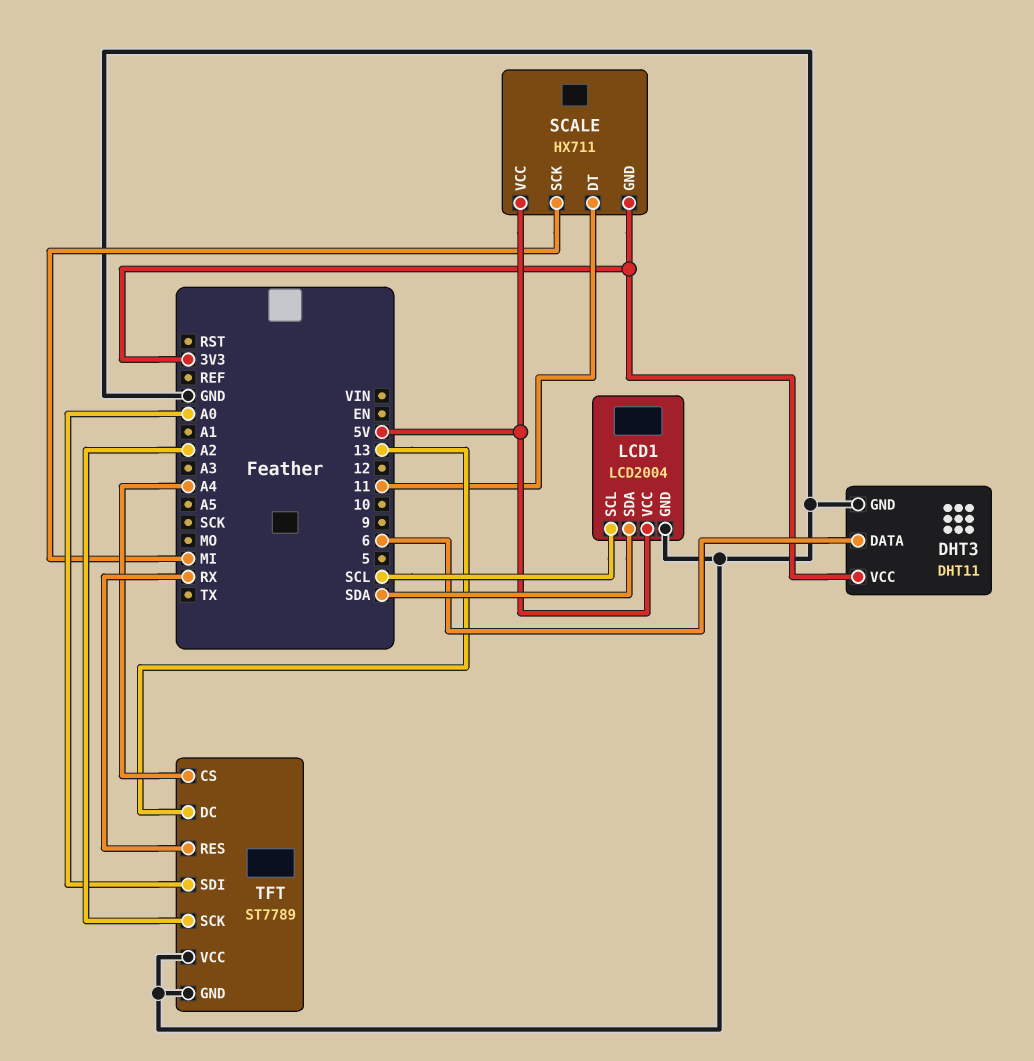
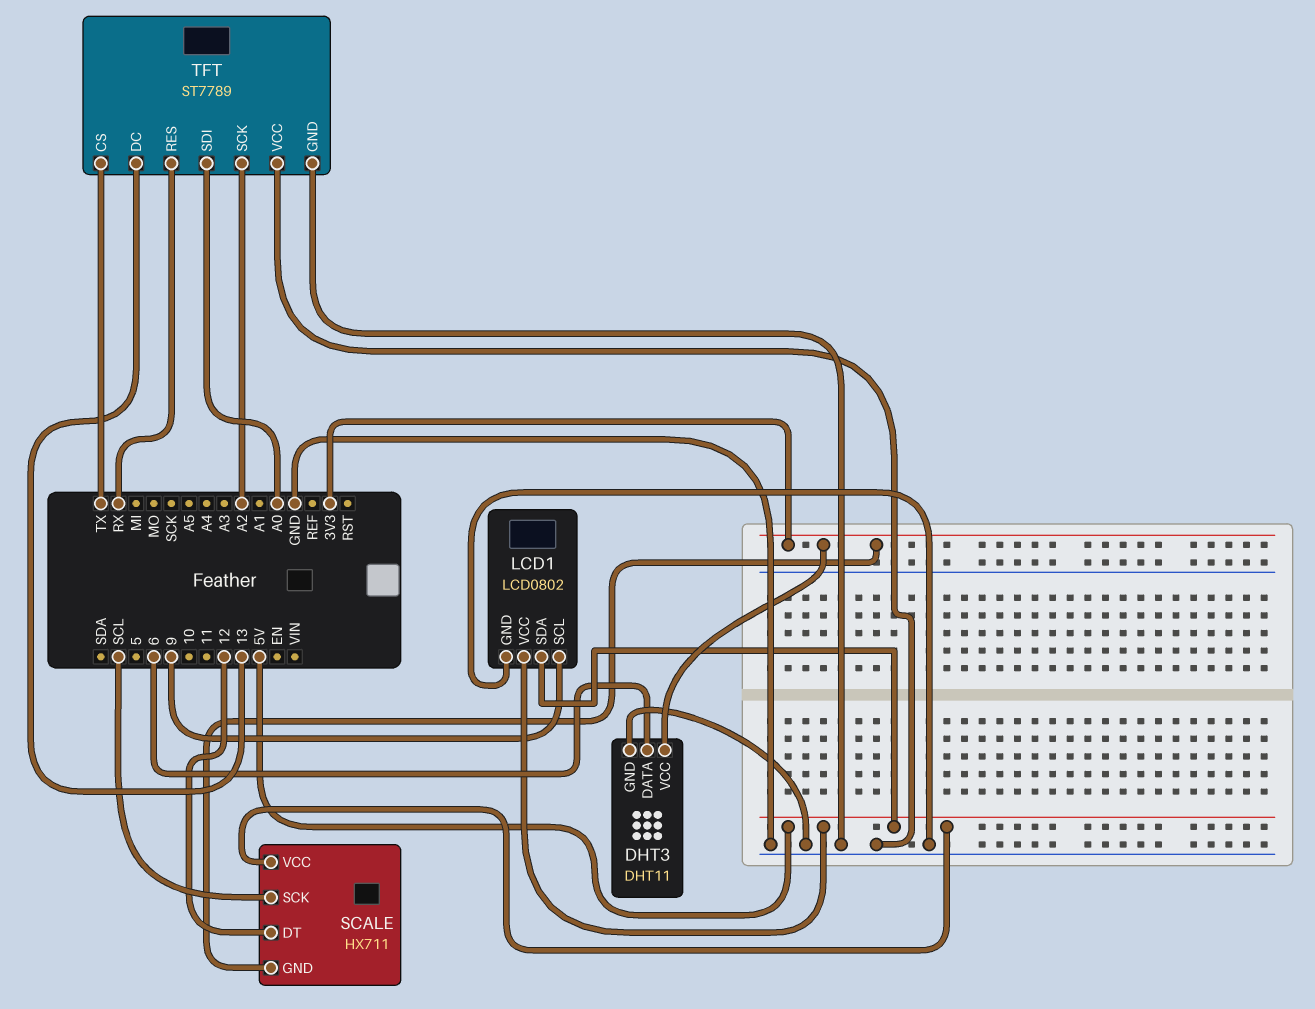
LCD1: LCD2004 -> LCD0802
LCD1 pin SCL: SCL -> 9
LCD1 pin SDA: SDA -> 5V
SCALE pin DT: 11 -> 12
SCALE pin SCK: MI -> SCL
TFT pin CS: A4 -> TX

